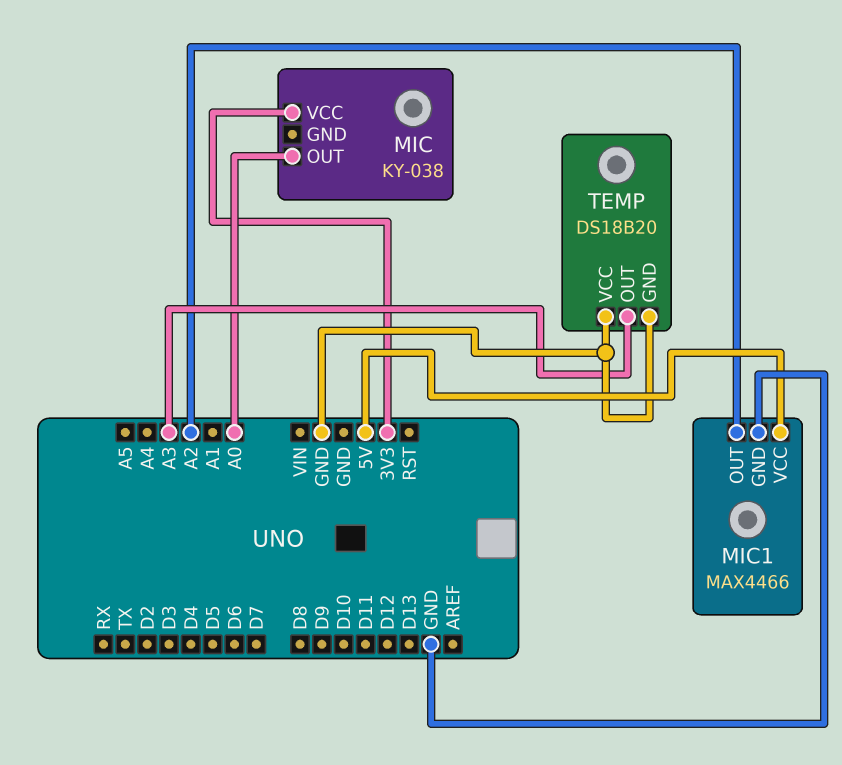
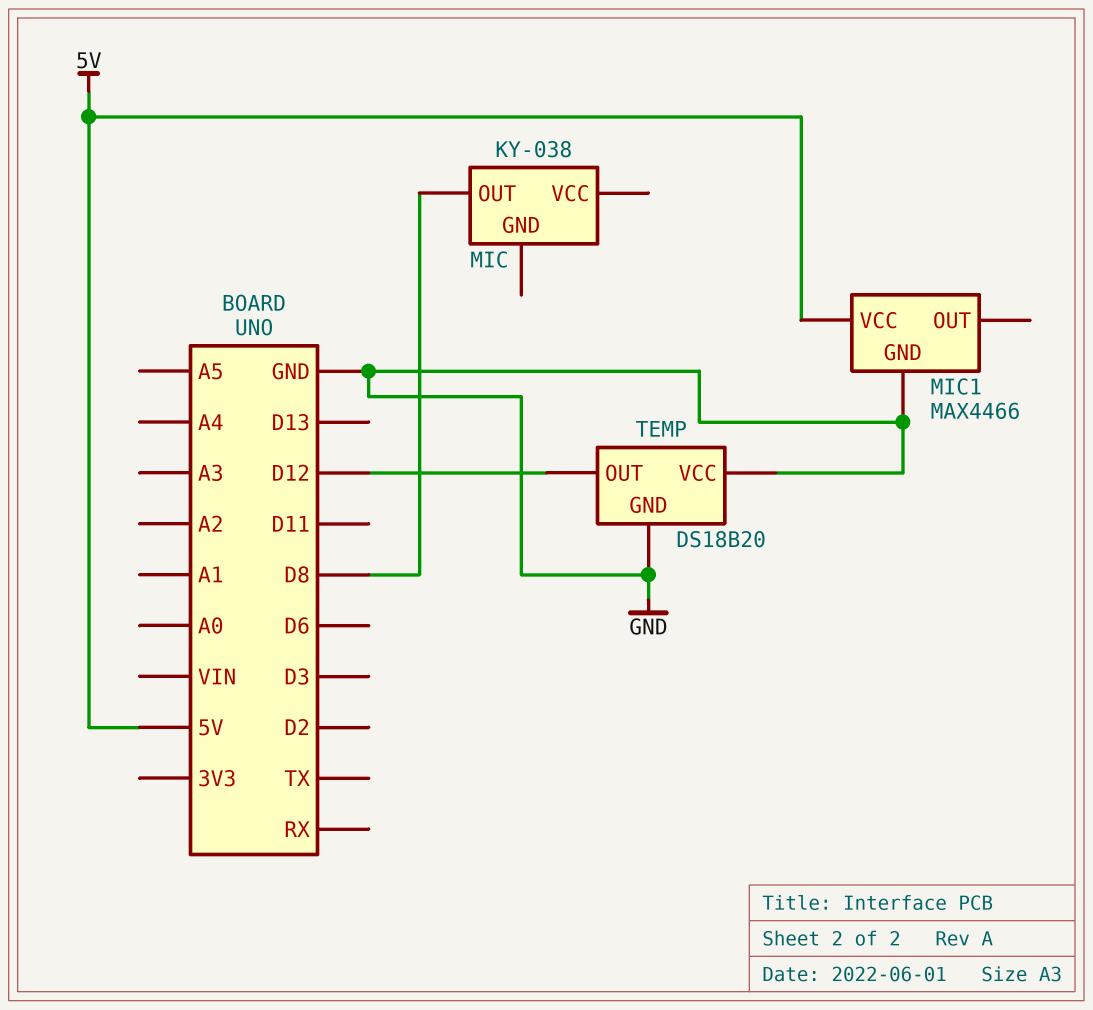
MIC pin OUT: A0 -> D8
MIC pin VCC: 3V3 -> none
MIC1 pin OUT: A2 -> none
TEMP pin OUT: A3 -> D12

